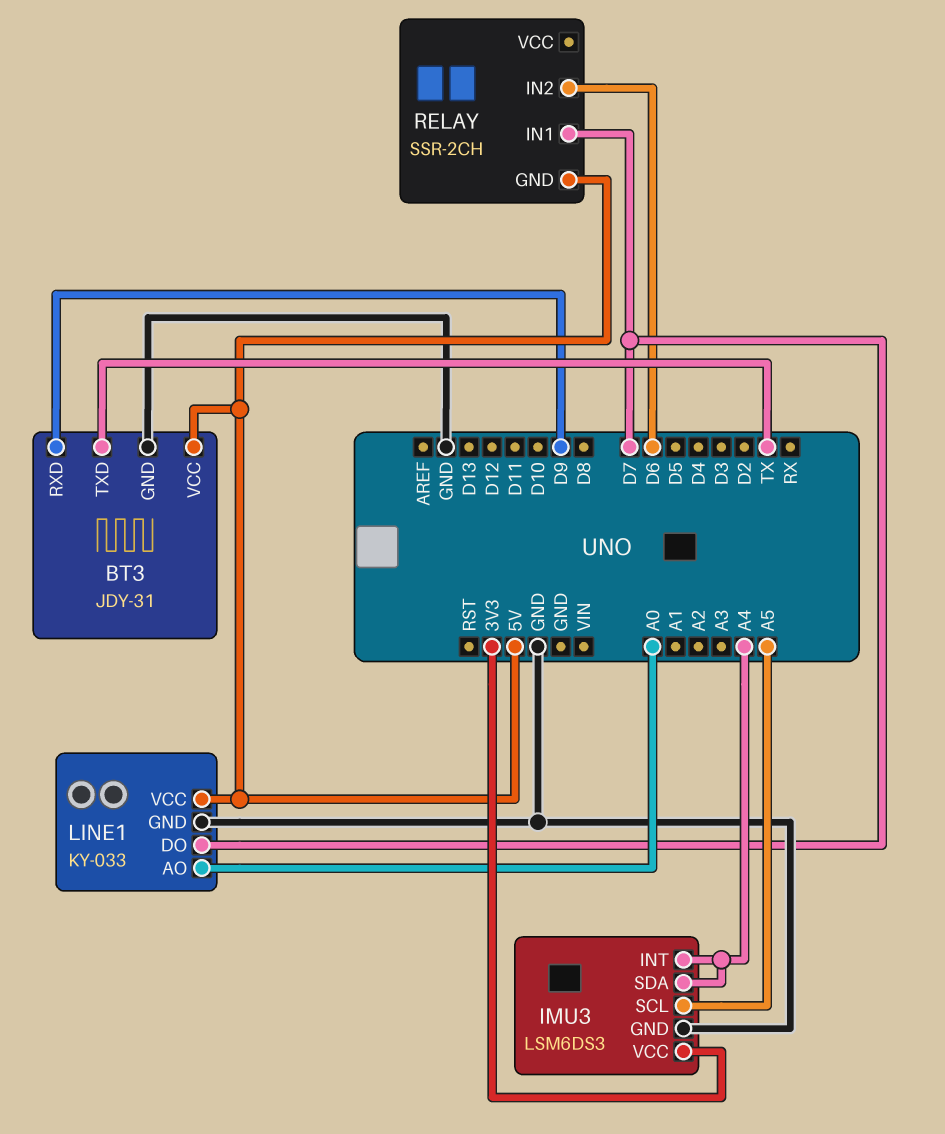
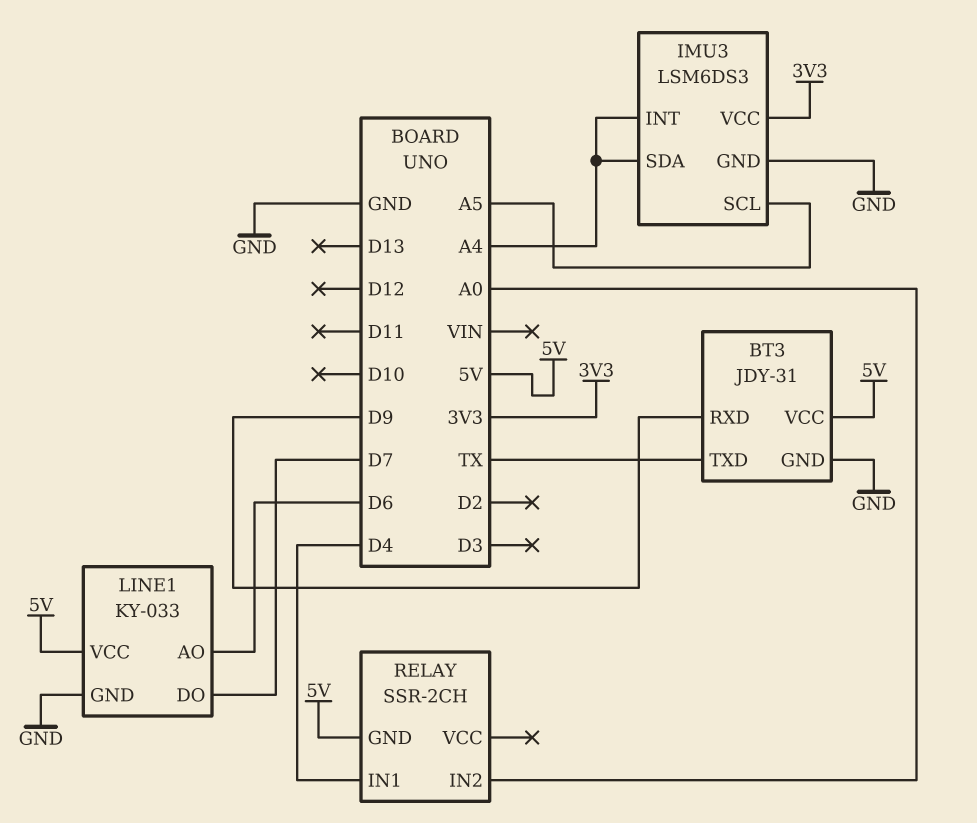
LINE1 pin AO: A0 -> D6
RELAY pin IN1: D7 -> D4
RELAY pin IN2: D6 -> A0

